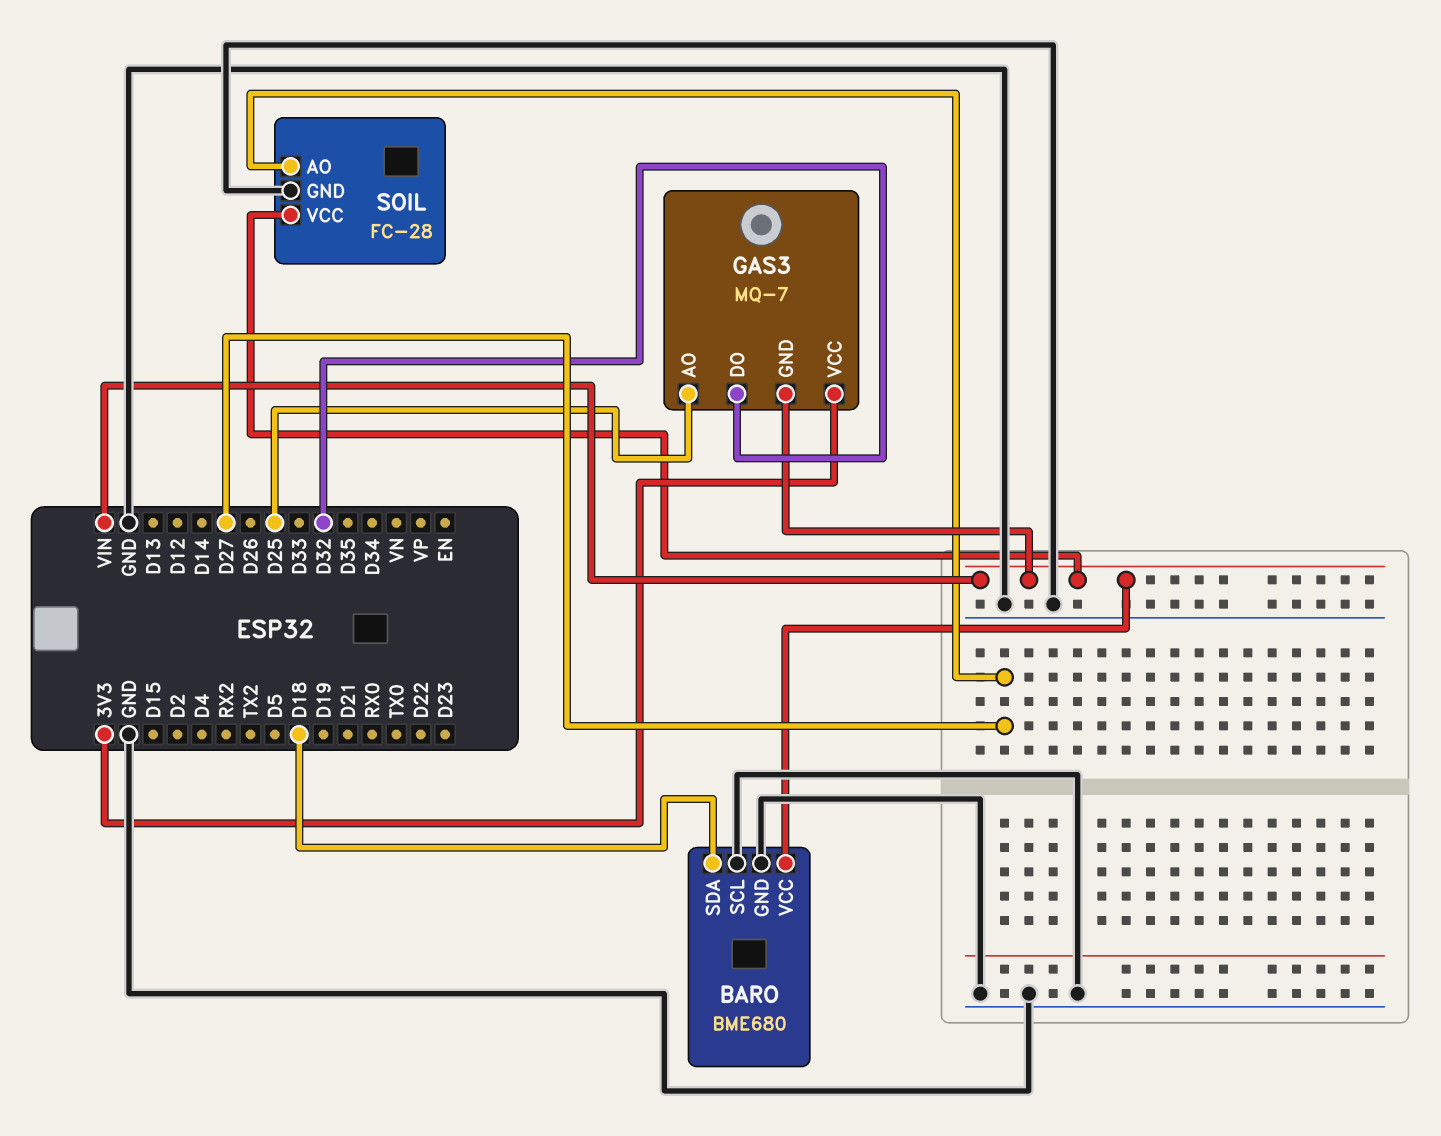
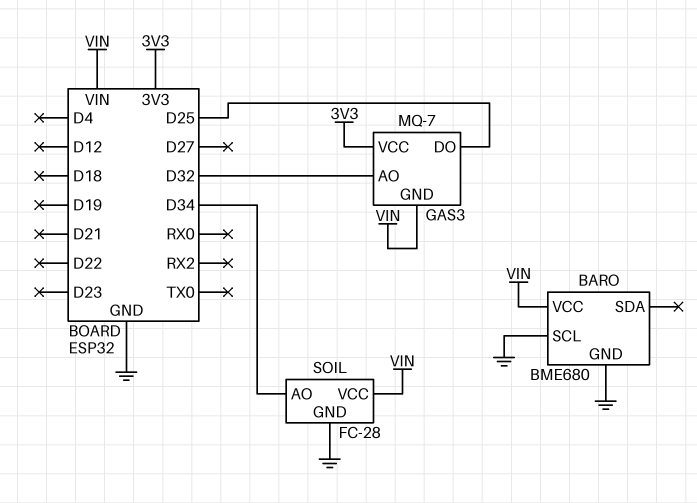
BARO pin SDA: D18 -> none
GAS3 pin AO: D25 -> D32
GAS3 pin DO: D32 -> D25
SOIL pin AO: D27 -> D34

